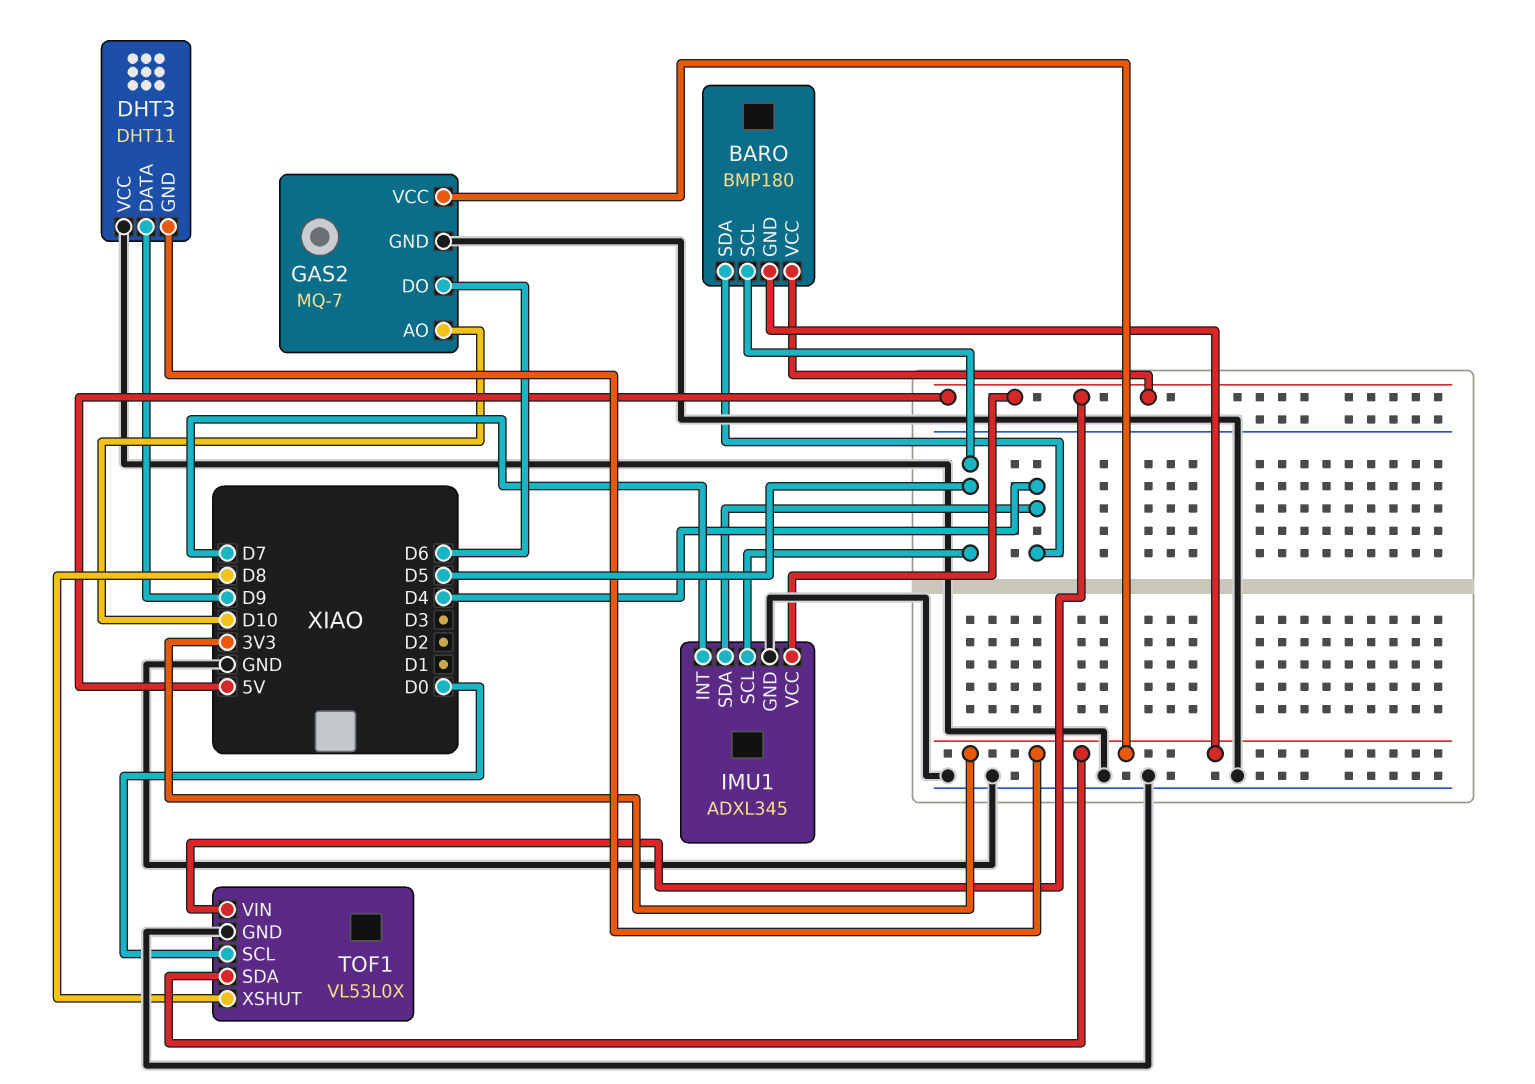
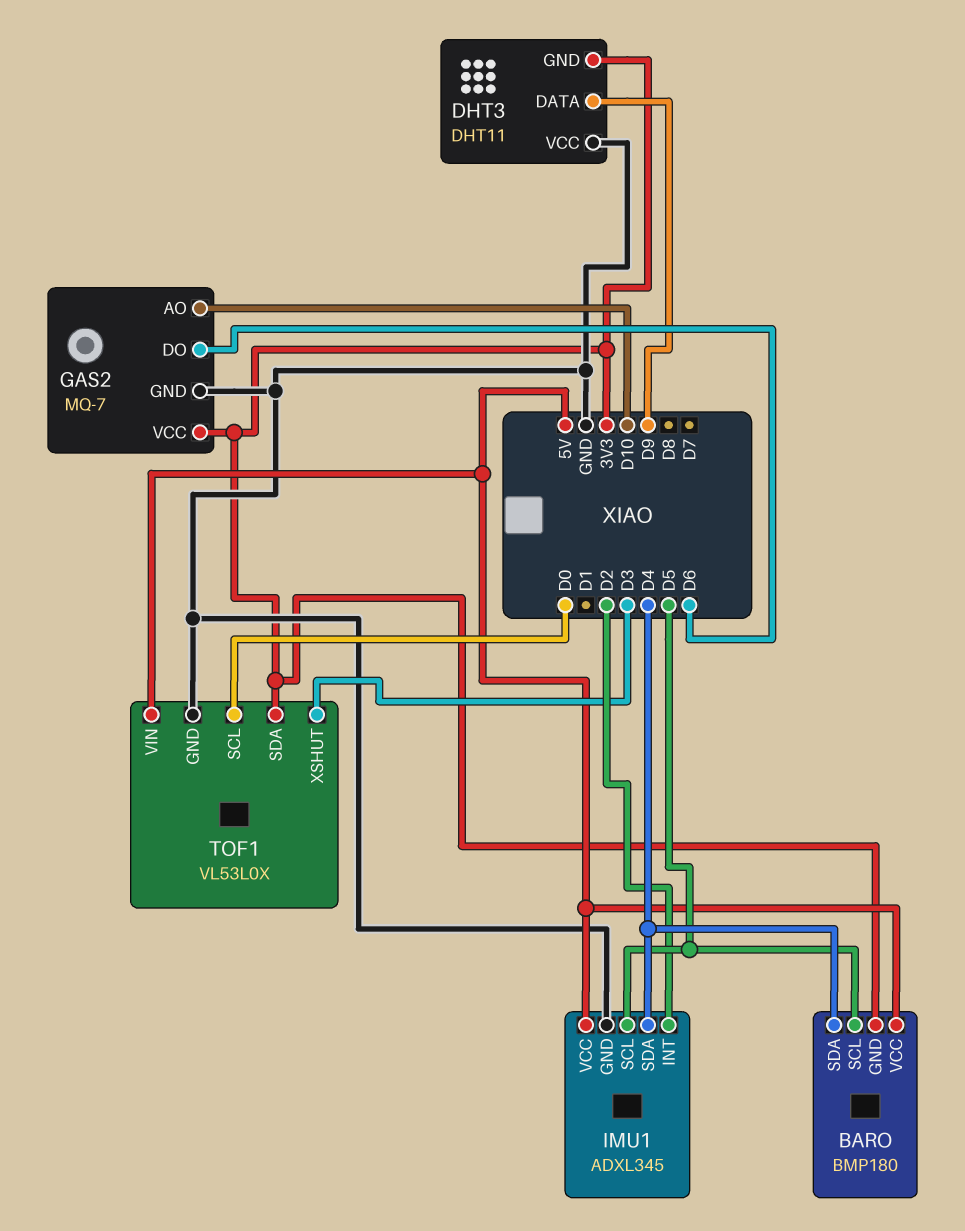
IMU1 pin INT: D7 -> D2
TOF1 pin XSHUT: D8 -> D3

